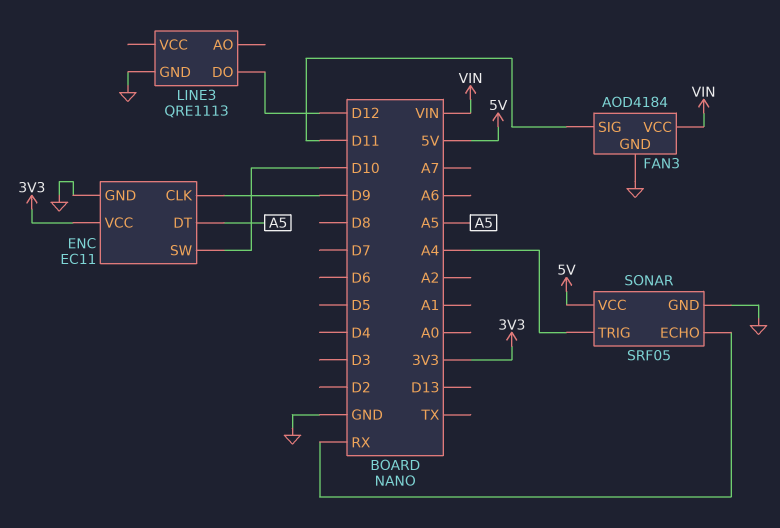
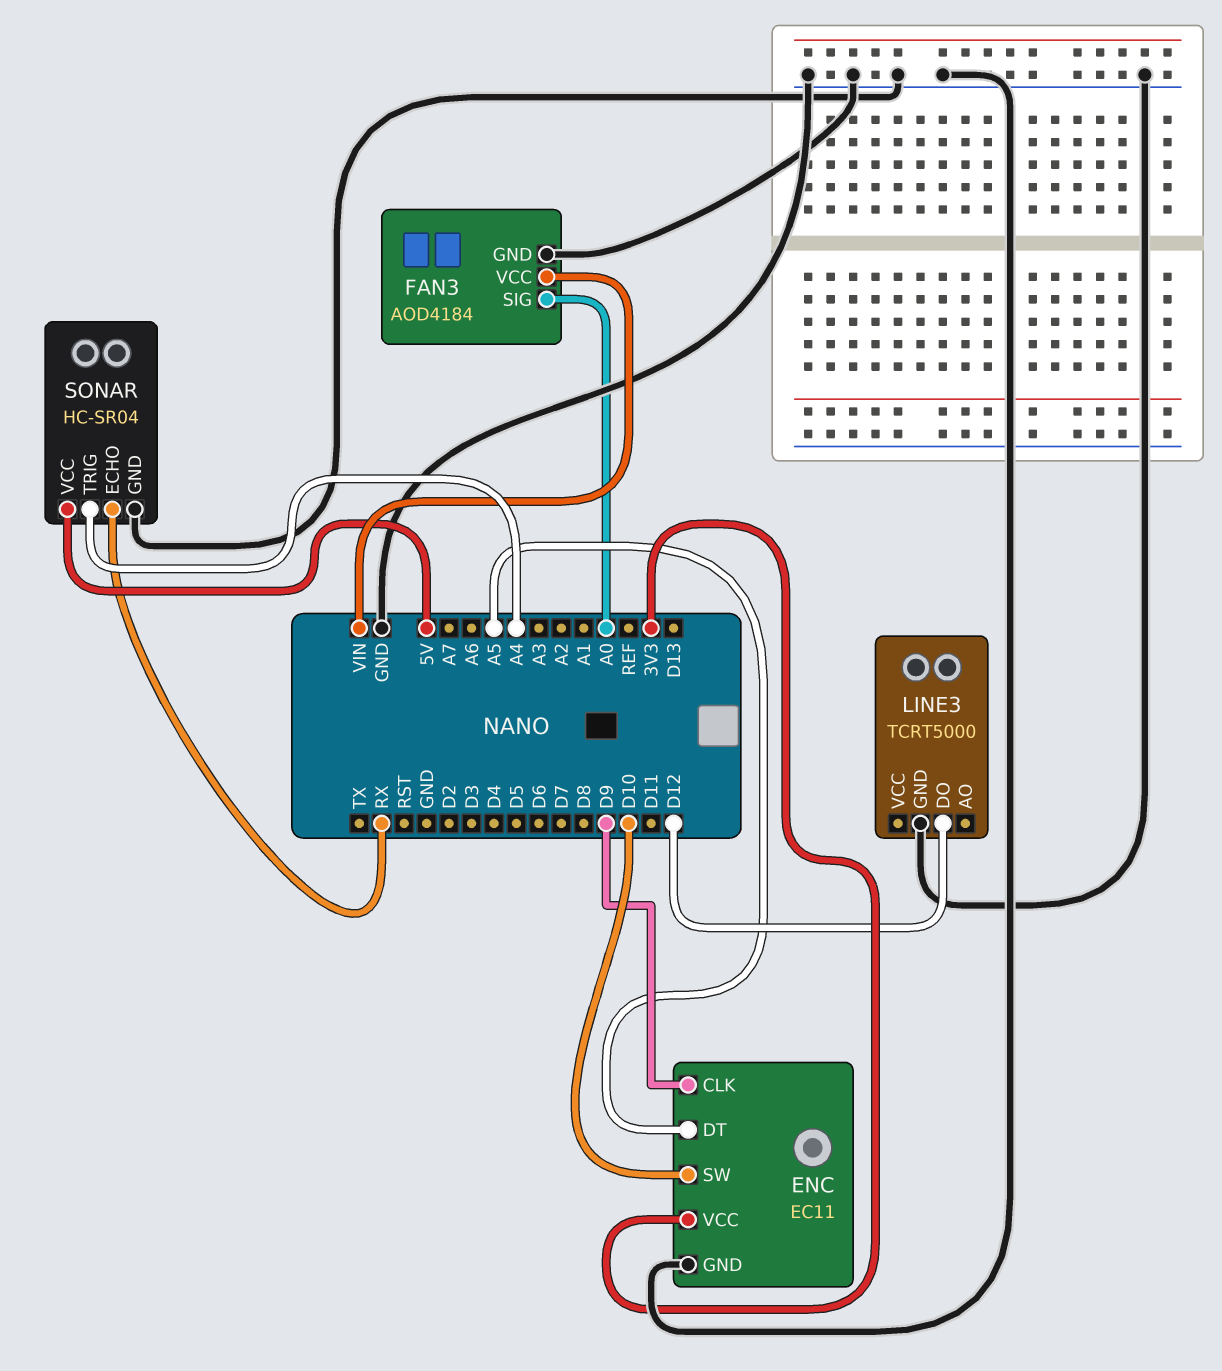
FAN3 pin SIG: D11 -> A0
LINE3: QRE1113 -> TCRT5000
SONAR: SRF05 -> HC-SR04

